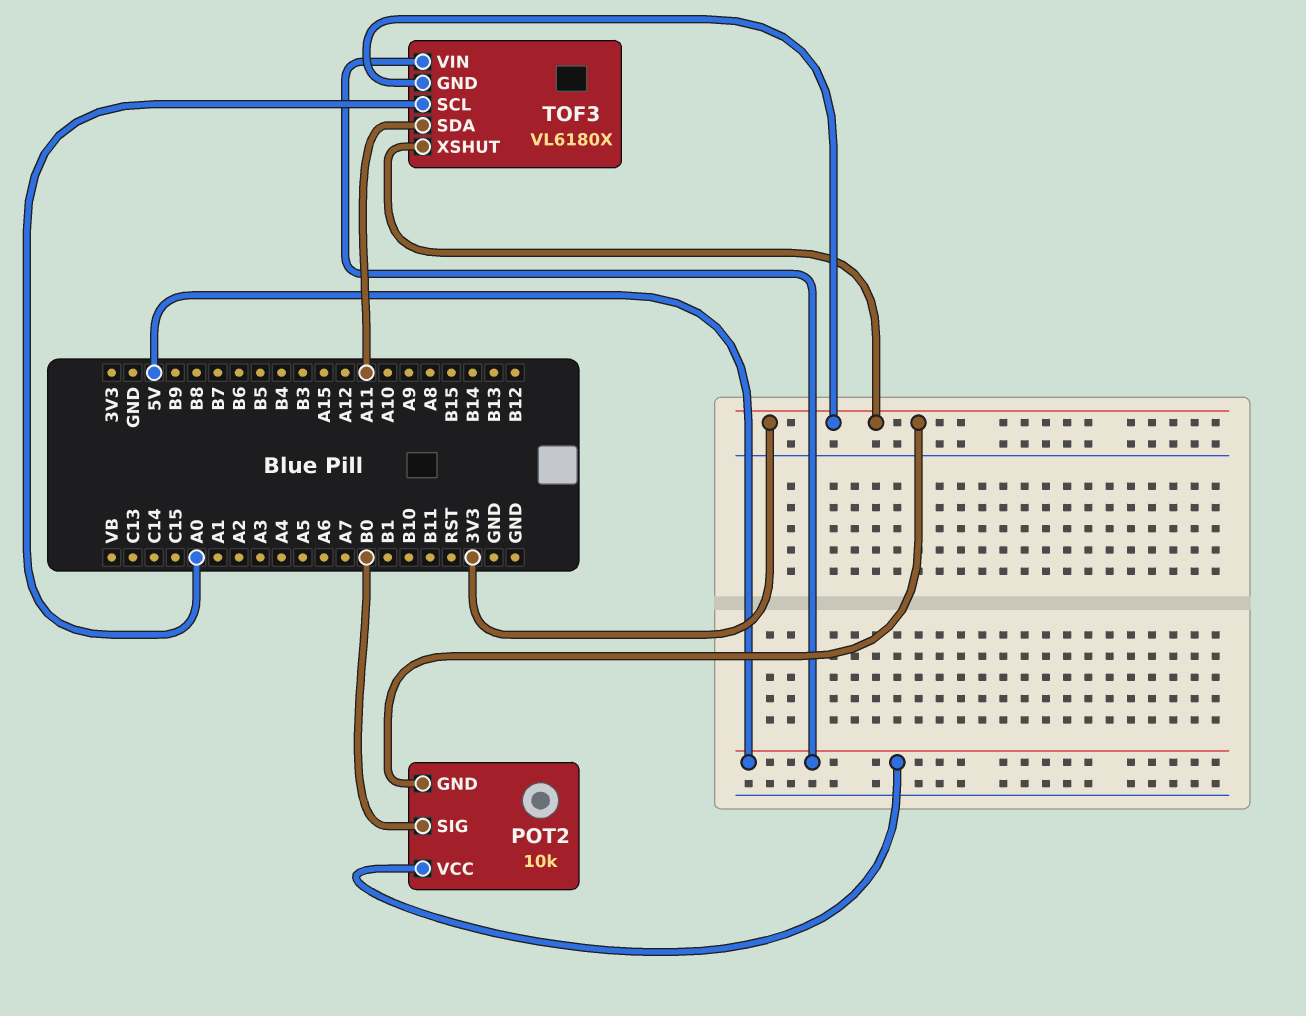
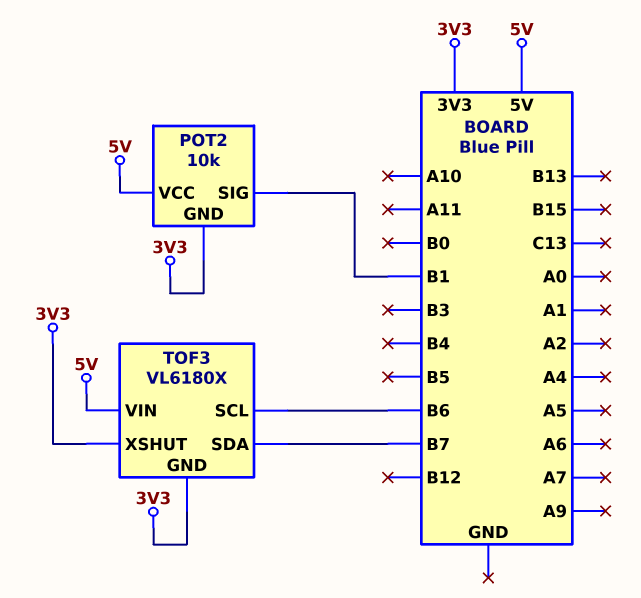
POT2 pin SIG: B0 -> B1
TOF3 pin SCL: A0 -> B6
TOF3 pin SDA: A11 -> B7

